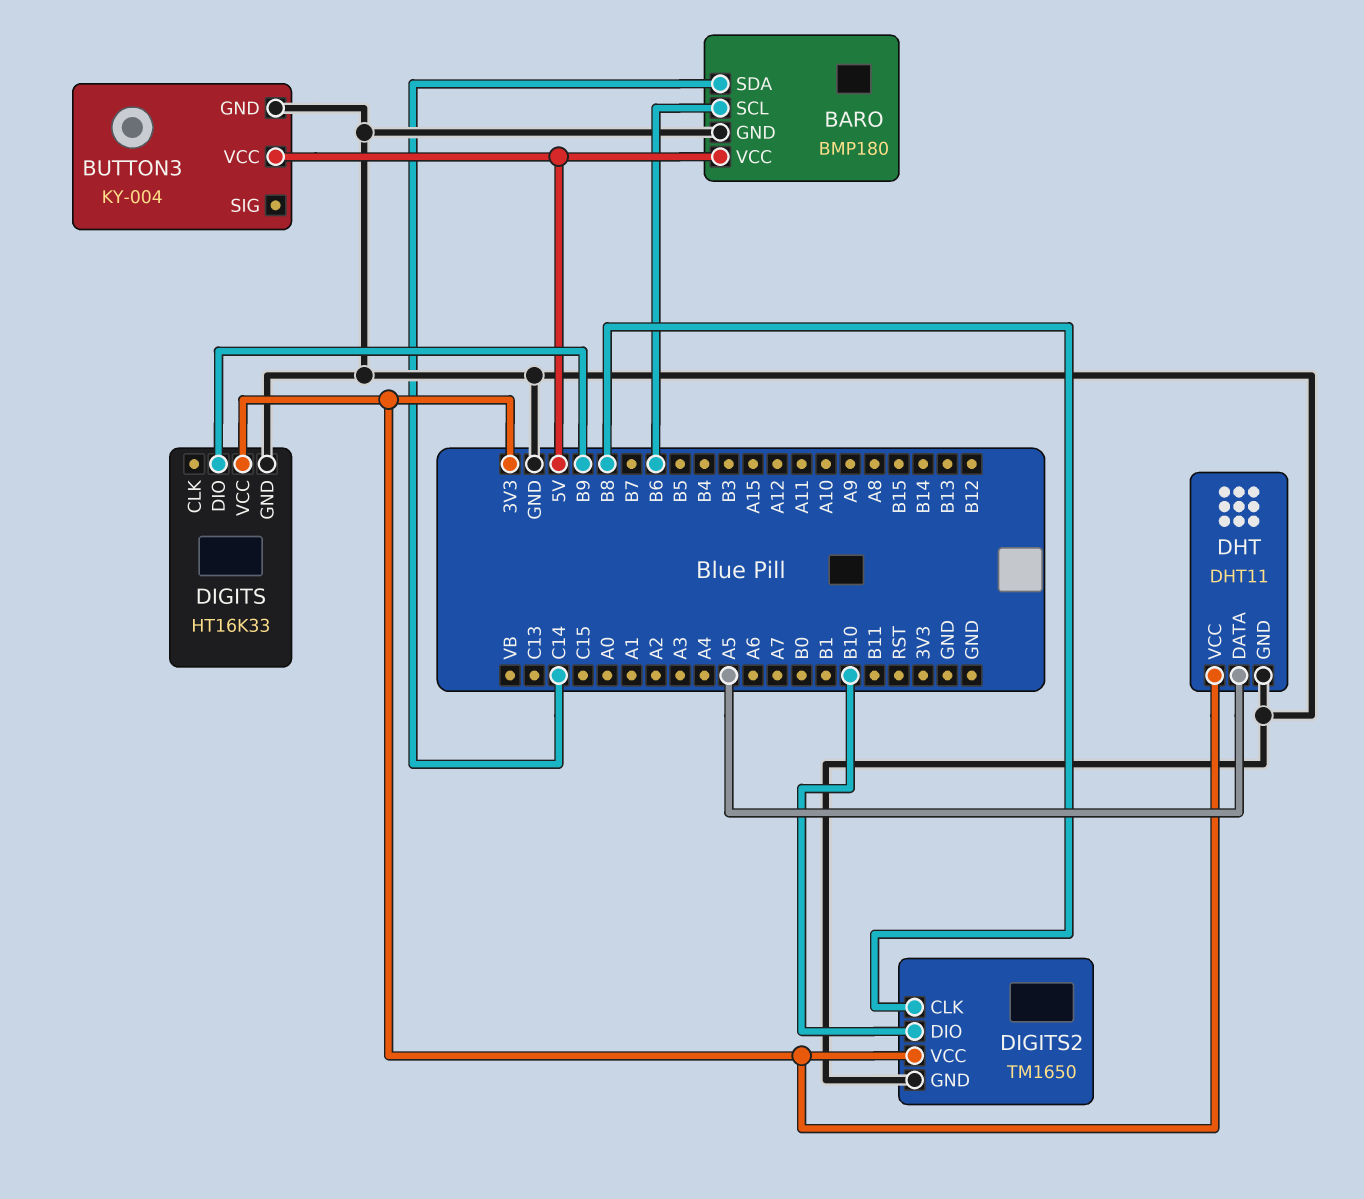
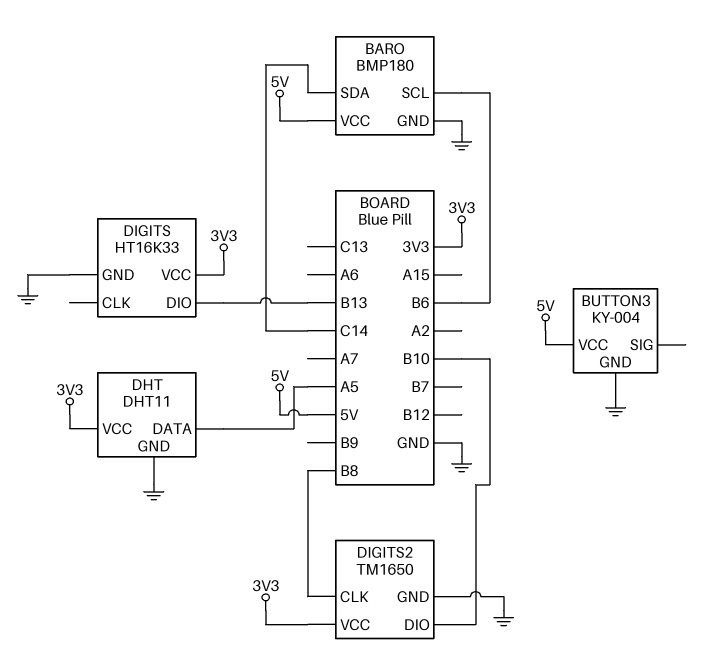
DIGITS pin DIO: B9 -> B13

